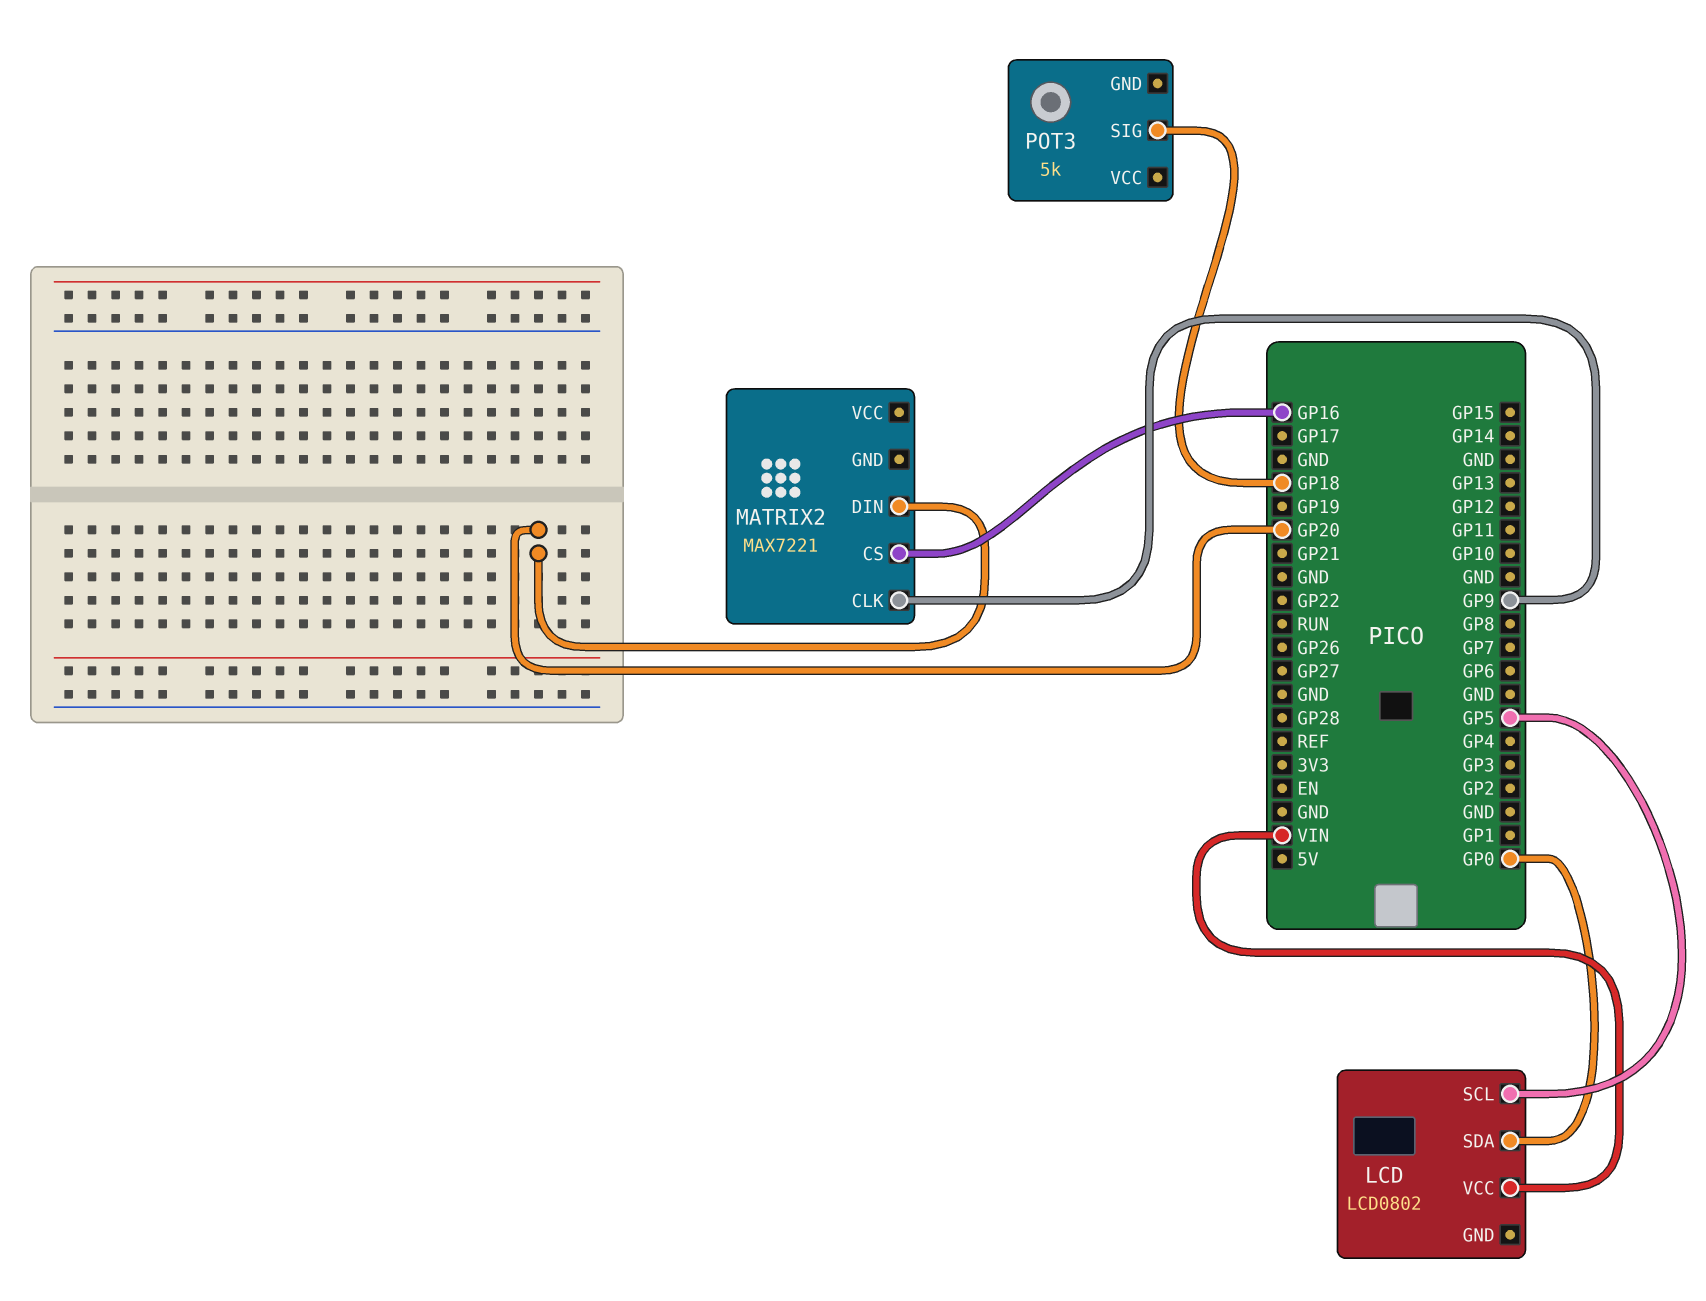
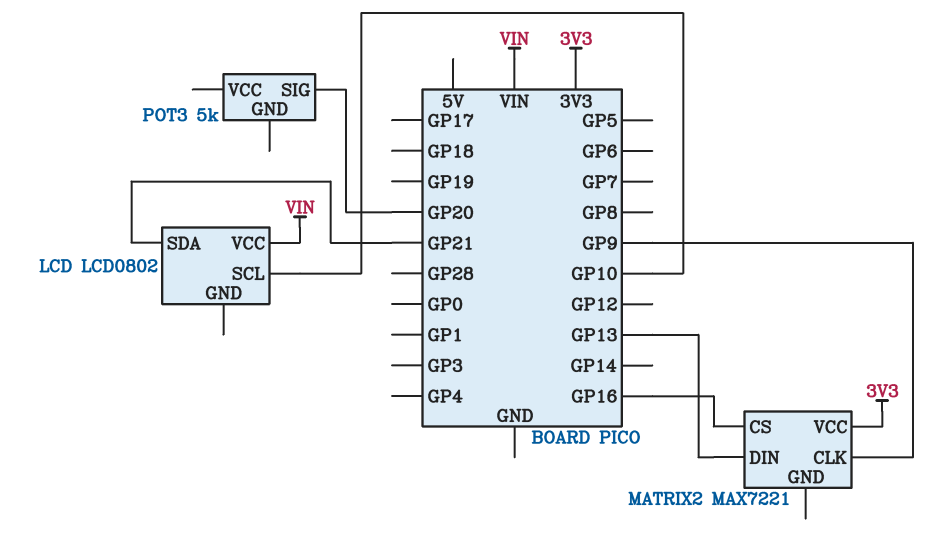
LCD pin SCL: GP5 -> GP10
LCD pin SDA: GP0 -> GP21
MATRIX2 pin DIN: GP20 -> GP13
MATRIX2 pin VCC: none -> 3V3
POT3 pin SIG: GP18 -> GP20

